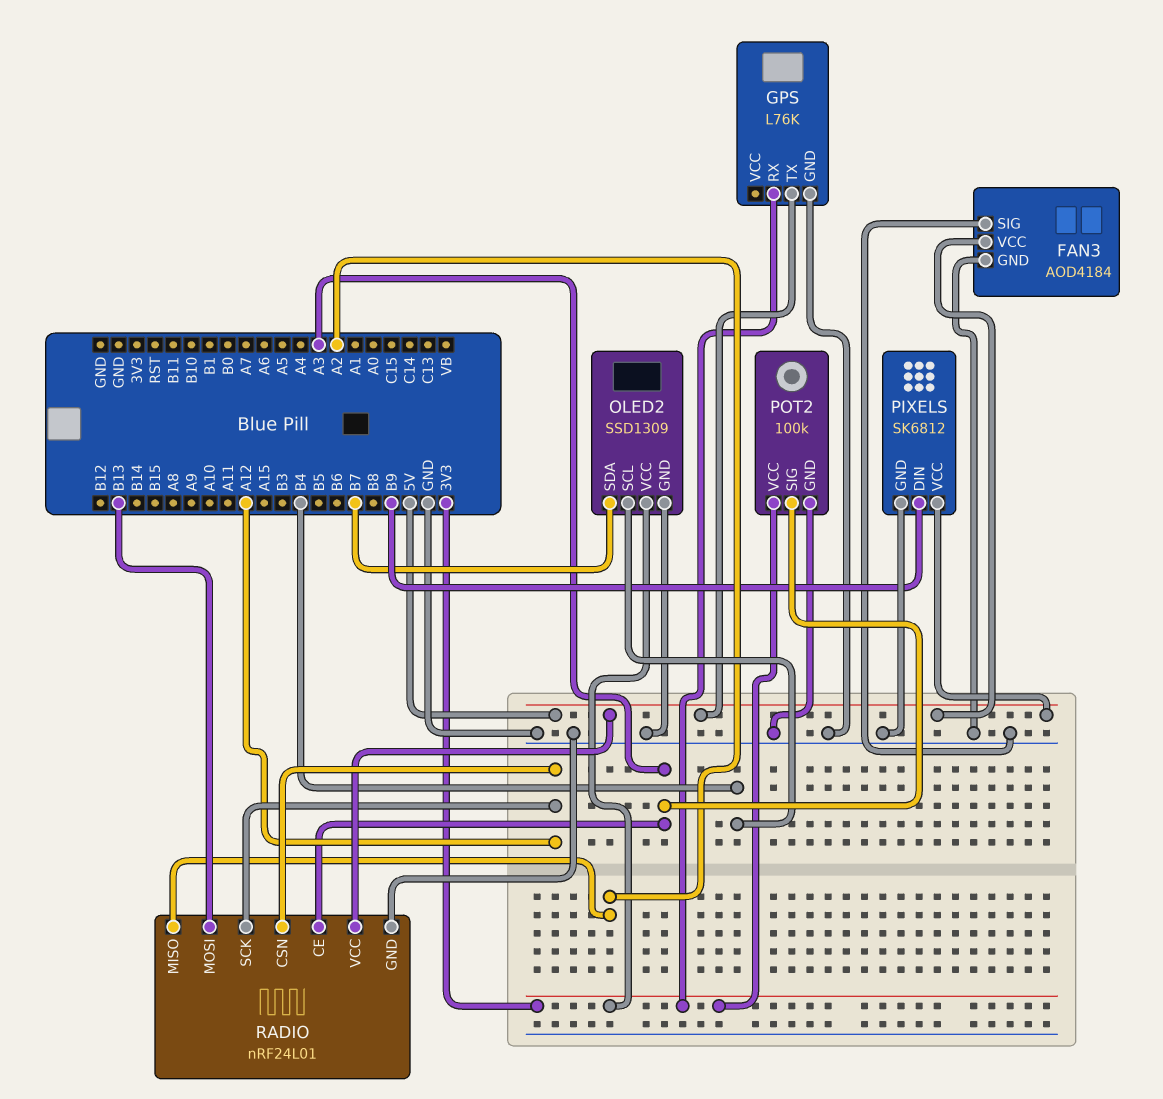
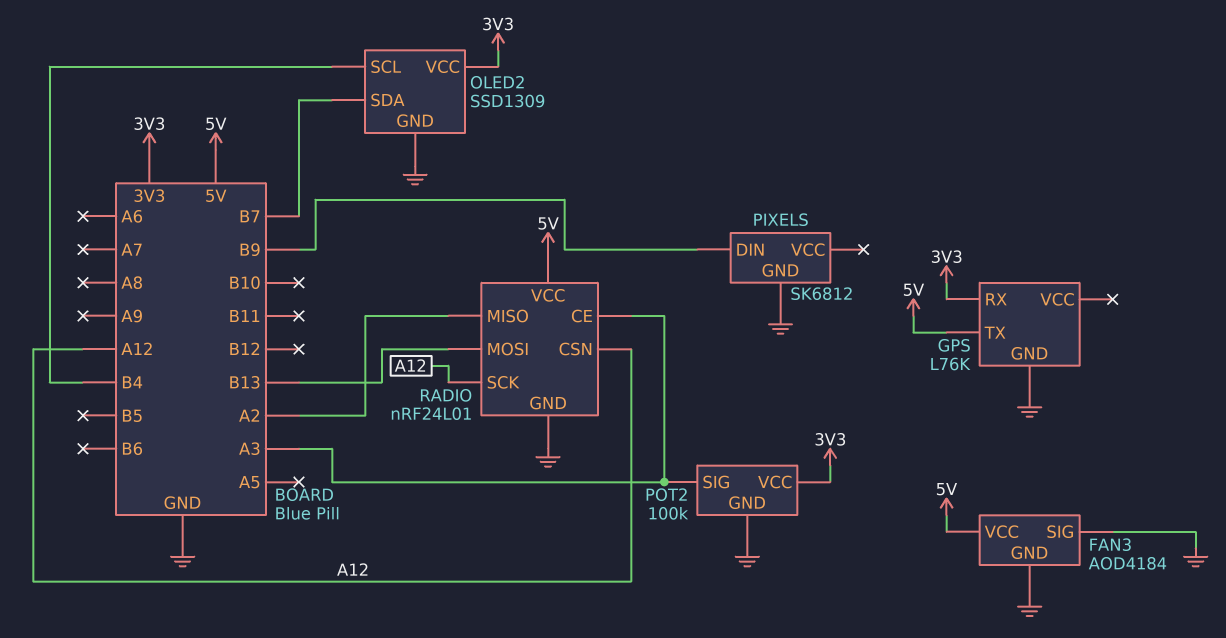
PIXELS pin VCC: 5V -> none

